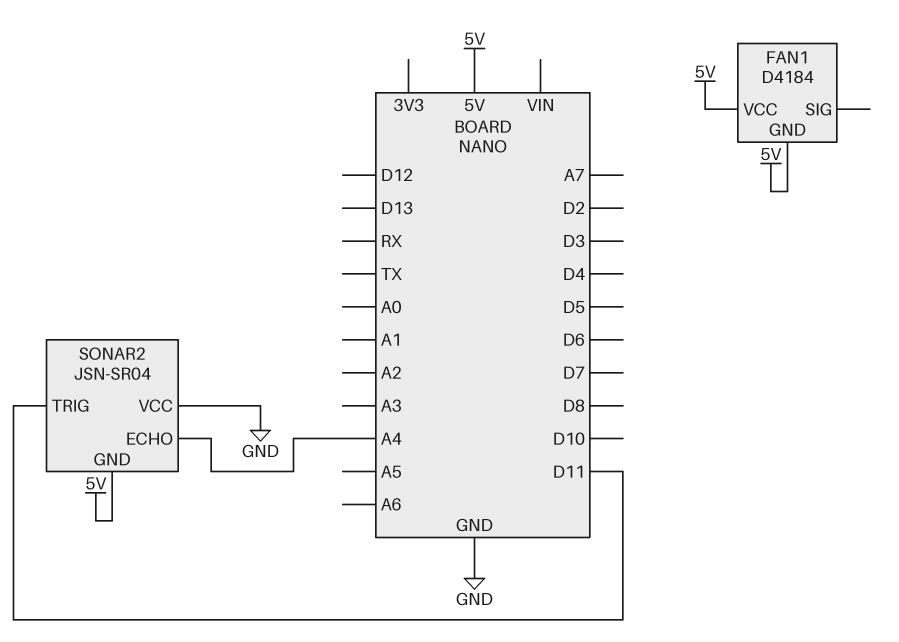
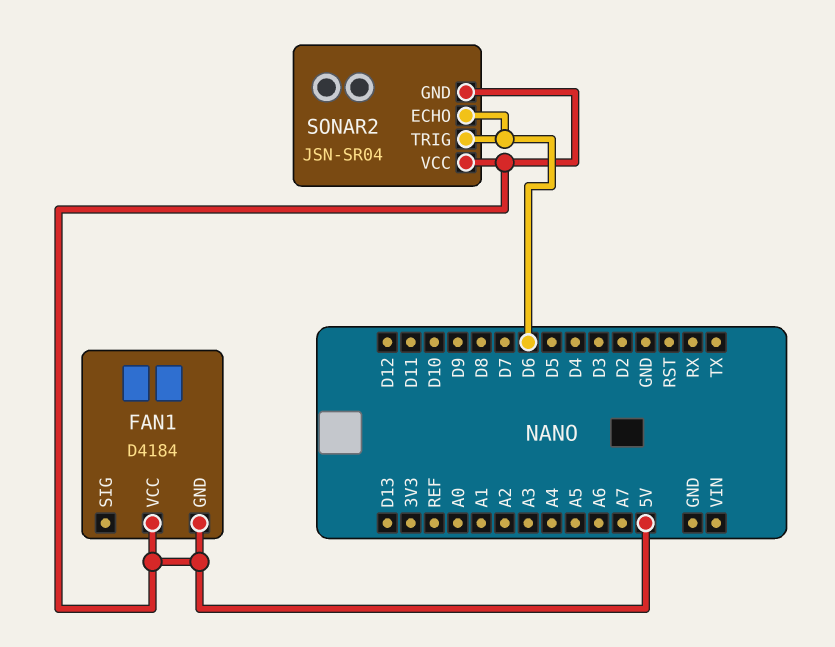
SONAR2 pin ECHO: A4 -> D6
SONAR2 pin TRIG: D11 -> D6
SONAR2 pin VCC: GND -> 5V

